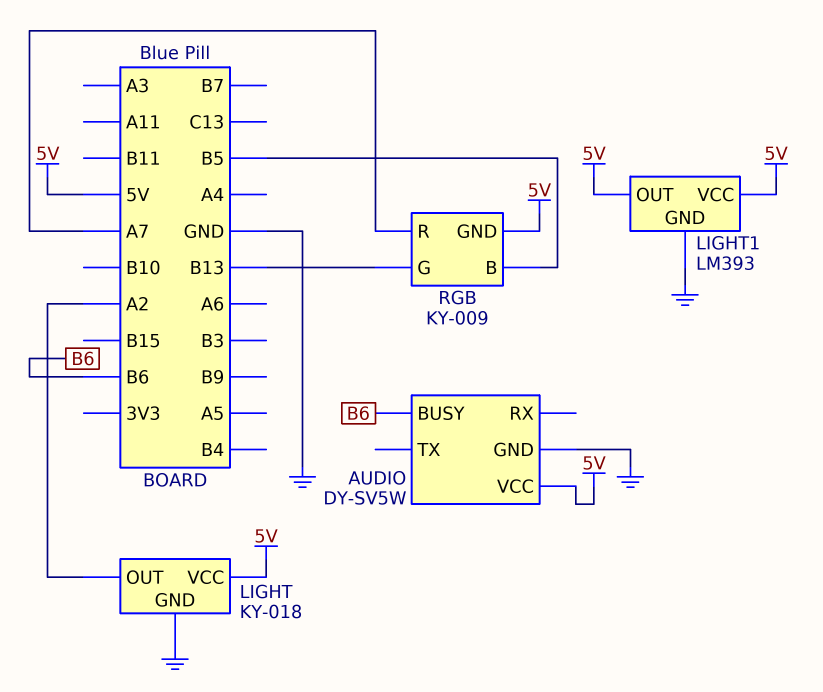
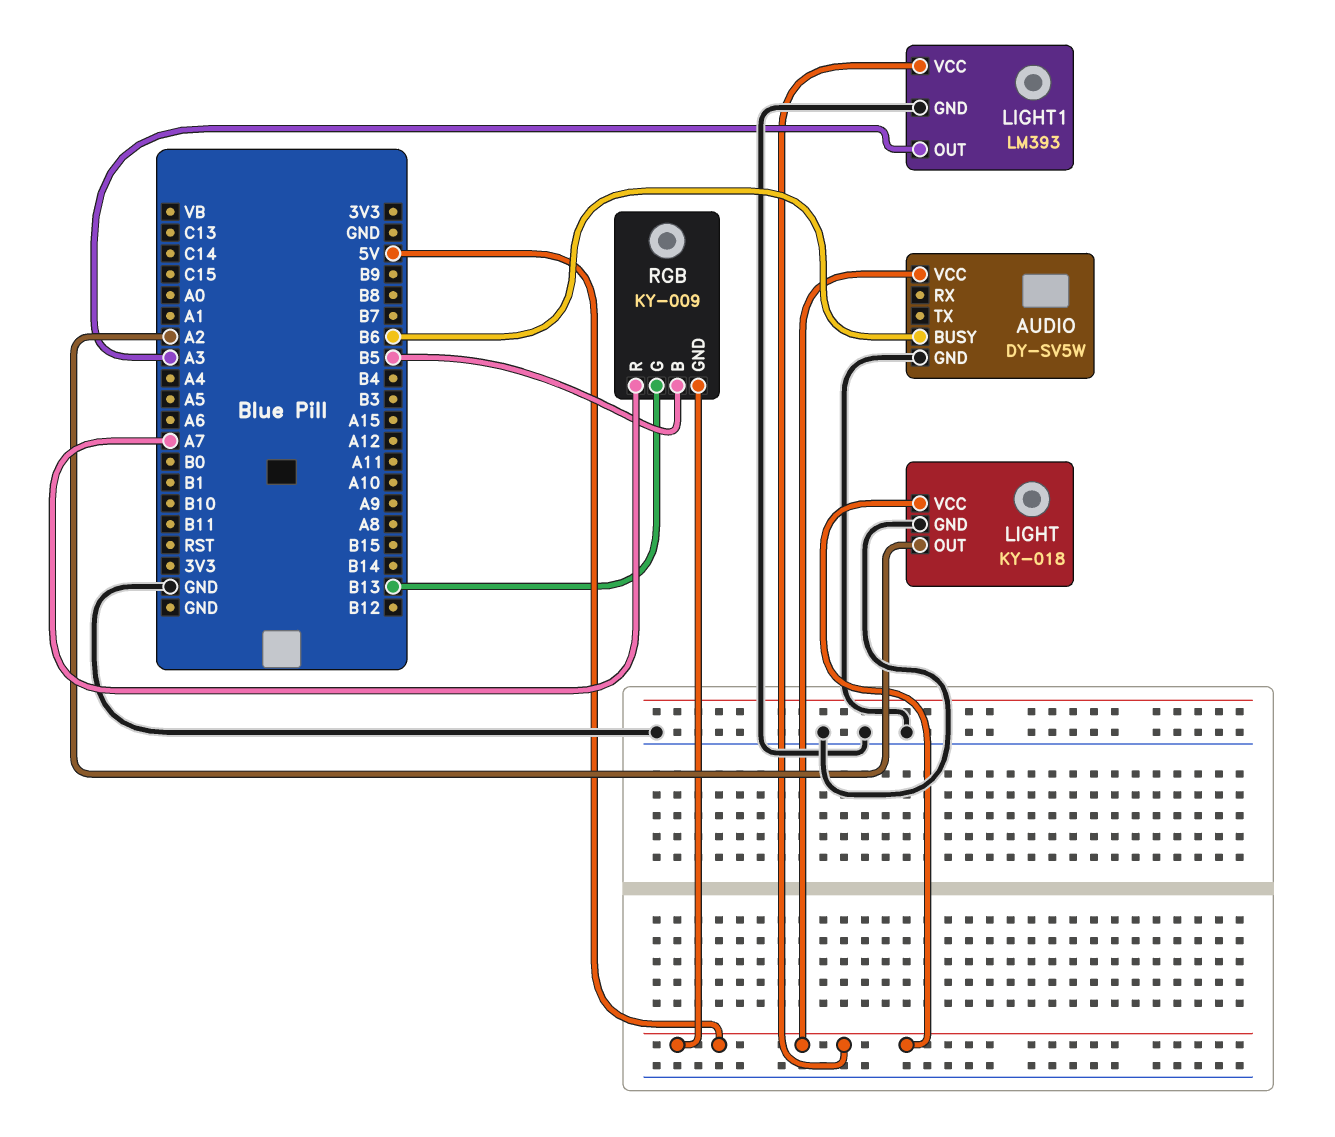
LIGHT1 pin OUT: 5V -> A3

